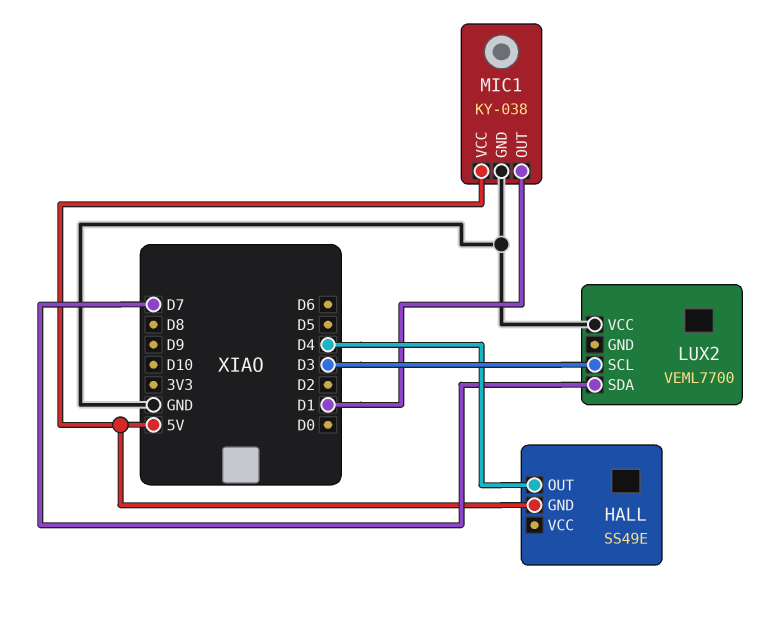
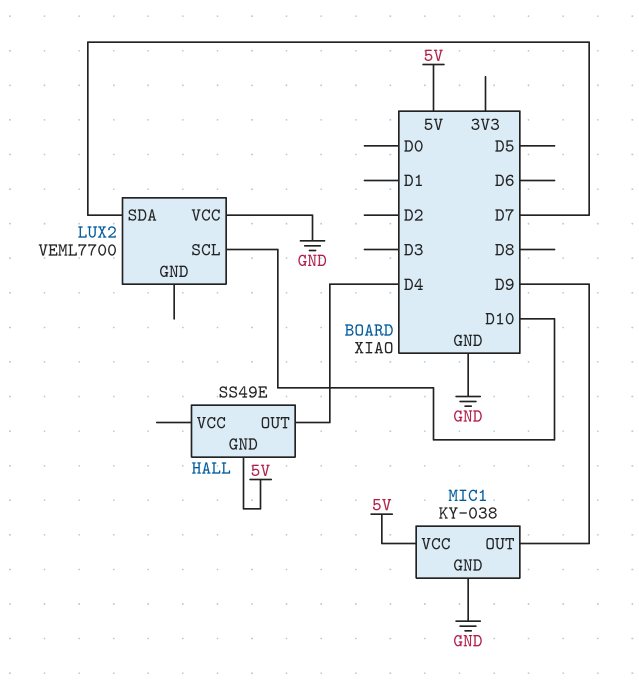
LUX2 pin SCL: D3 -> D10
MIC1 pin OUT: D1 -> D9

